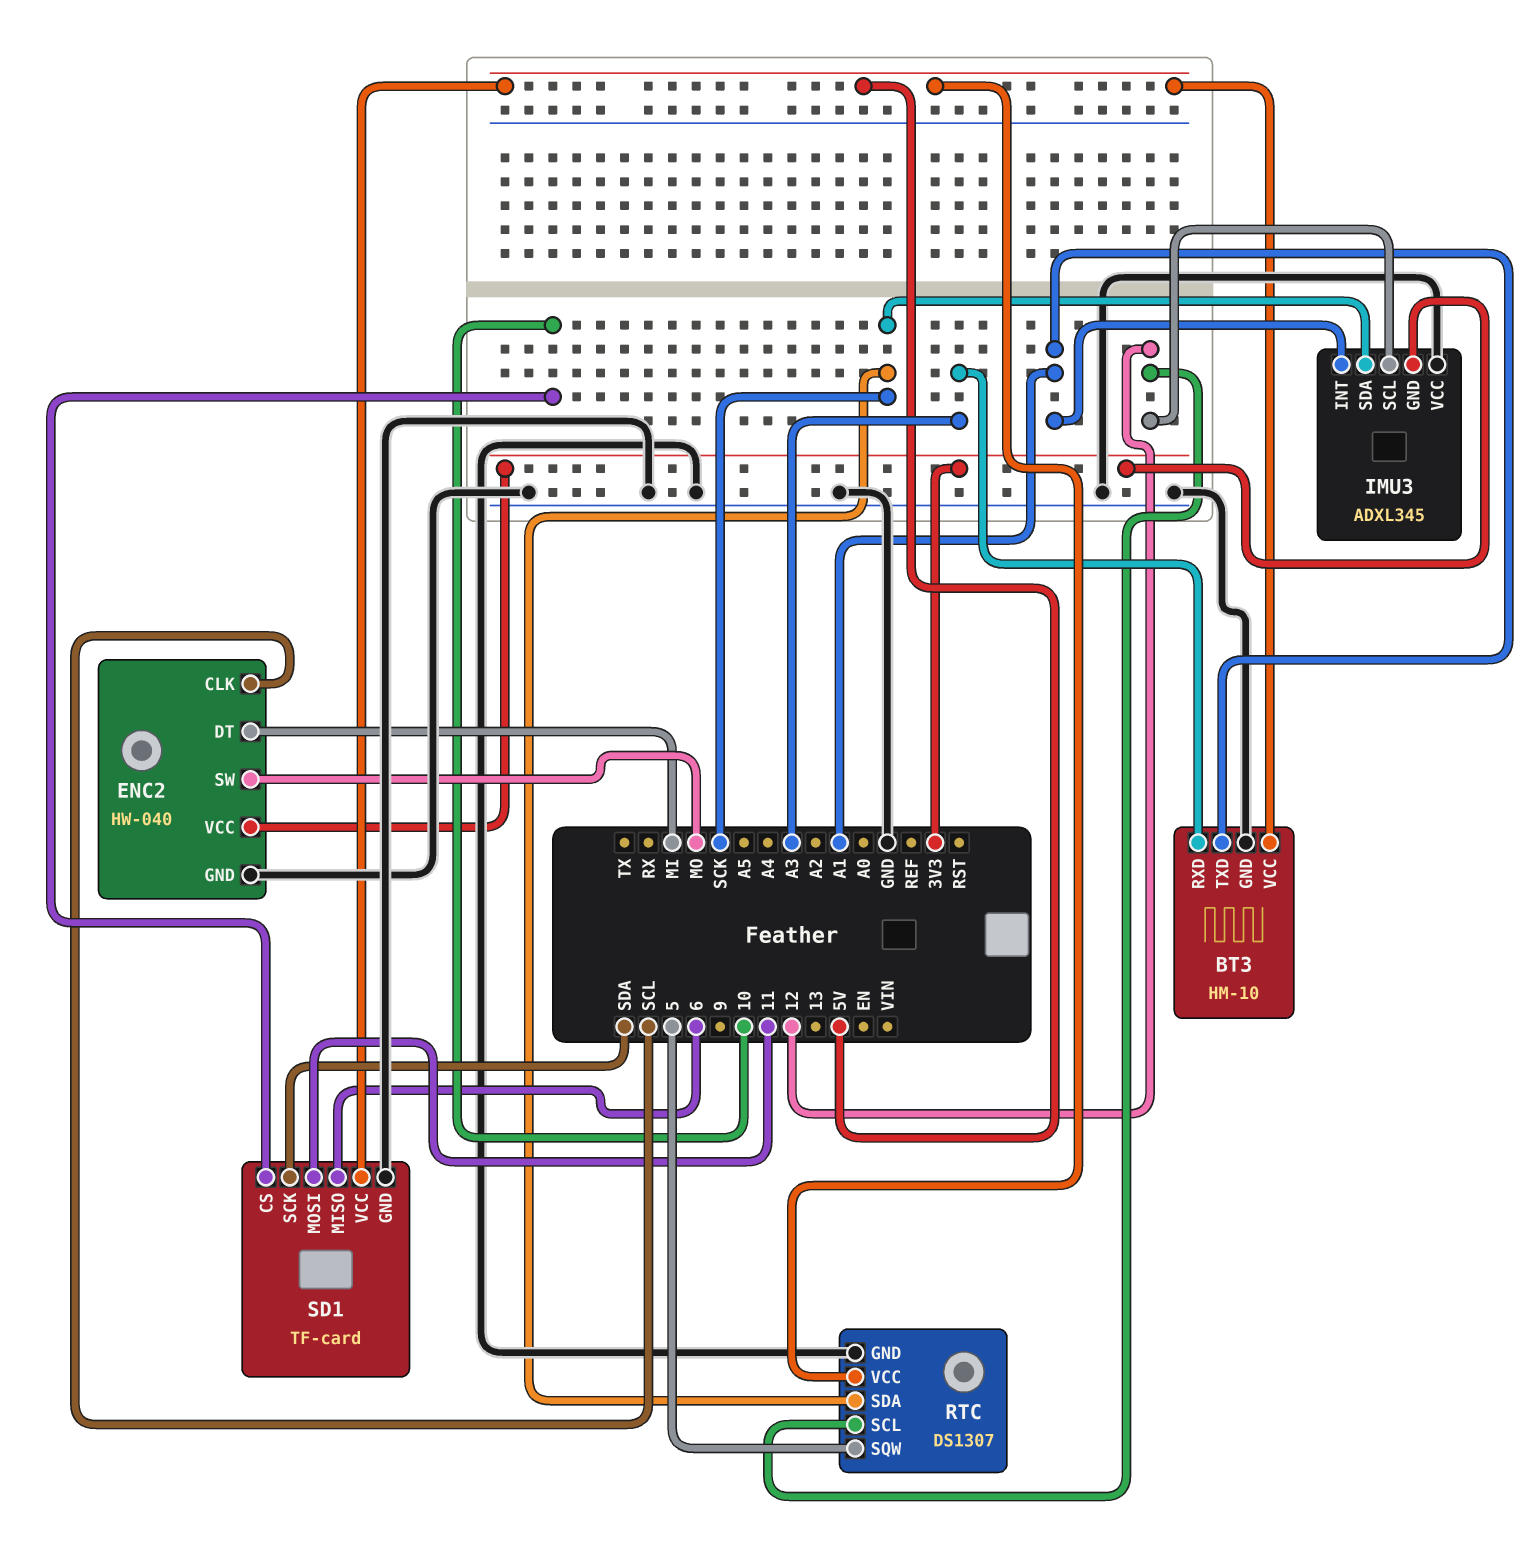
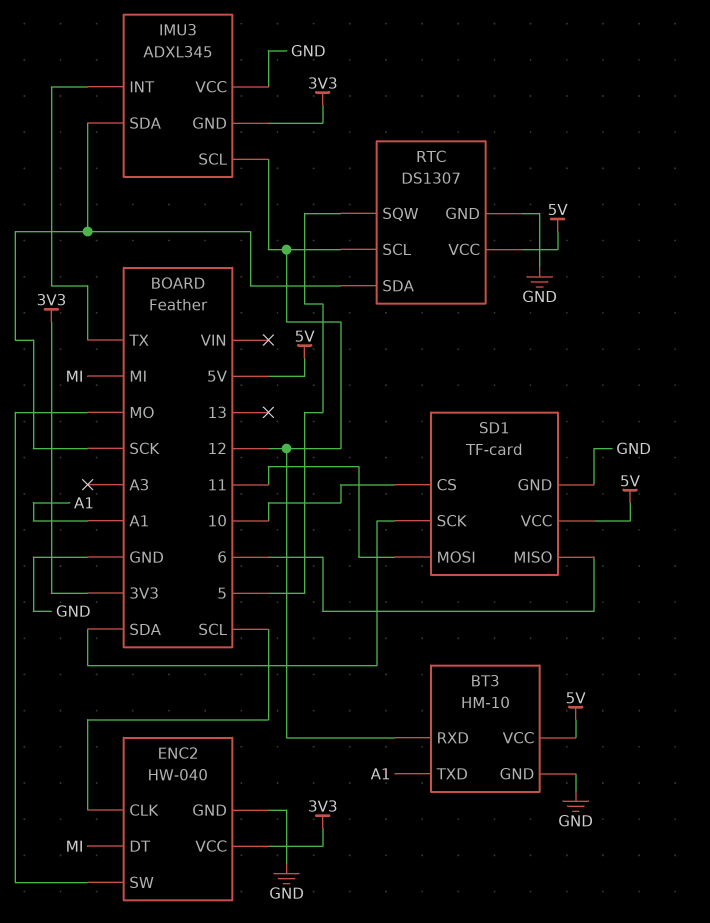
BT3 pin RXD: A3 -> 12
IMU3 pin INT: A1 -> TX

